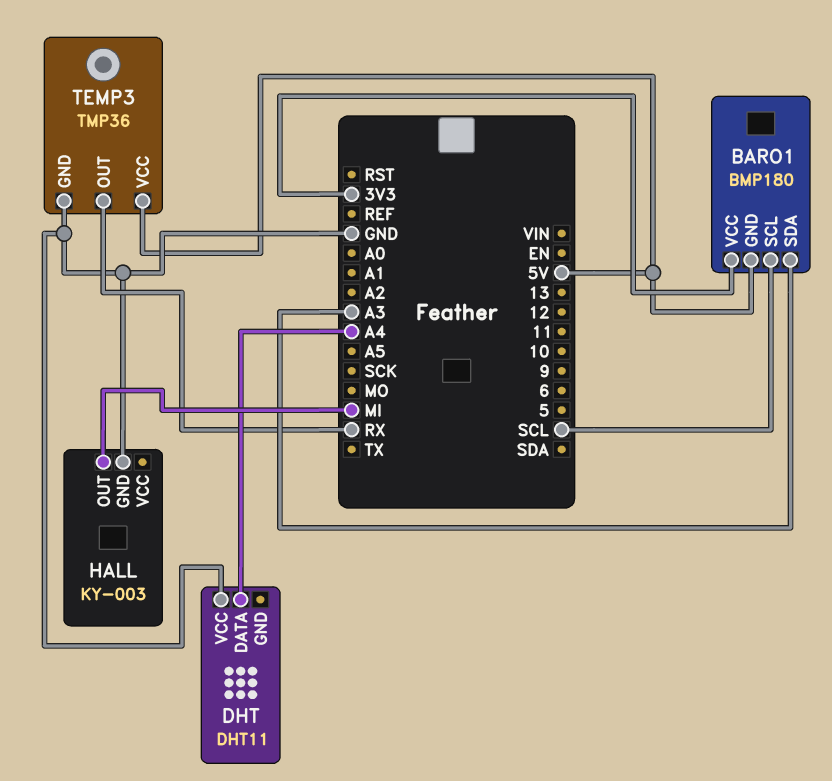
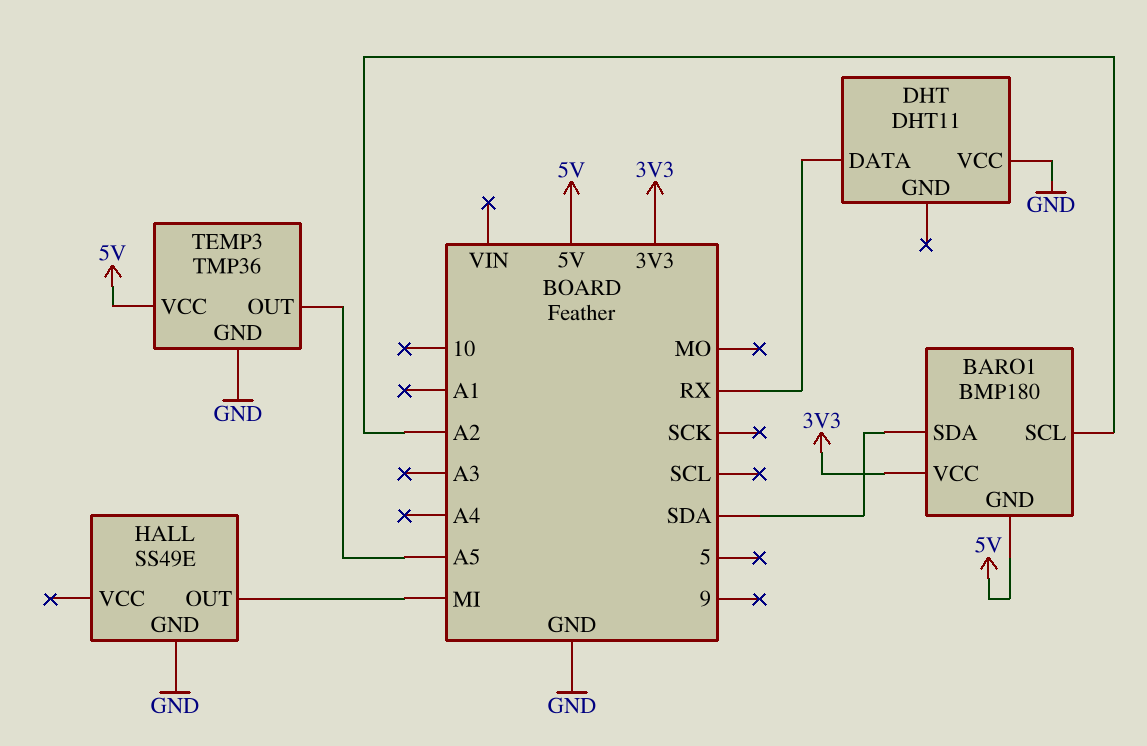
BARO1 pin SCL: SCL -> A2
BARO1 pin SDA: A3 -> SDA
DHT pin DATA: A4 -> RX
HALL: KY-003 -> SS49E
TEMP3 pin OUT: RX -> A5

